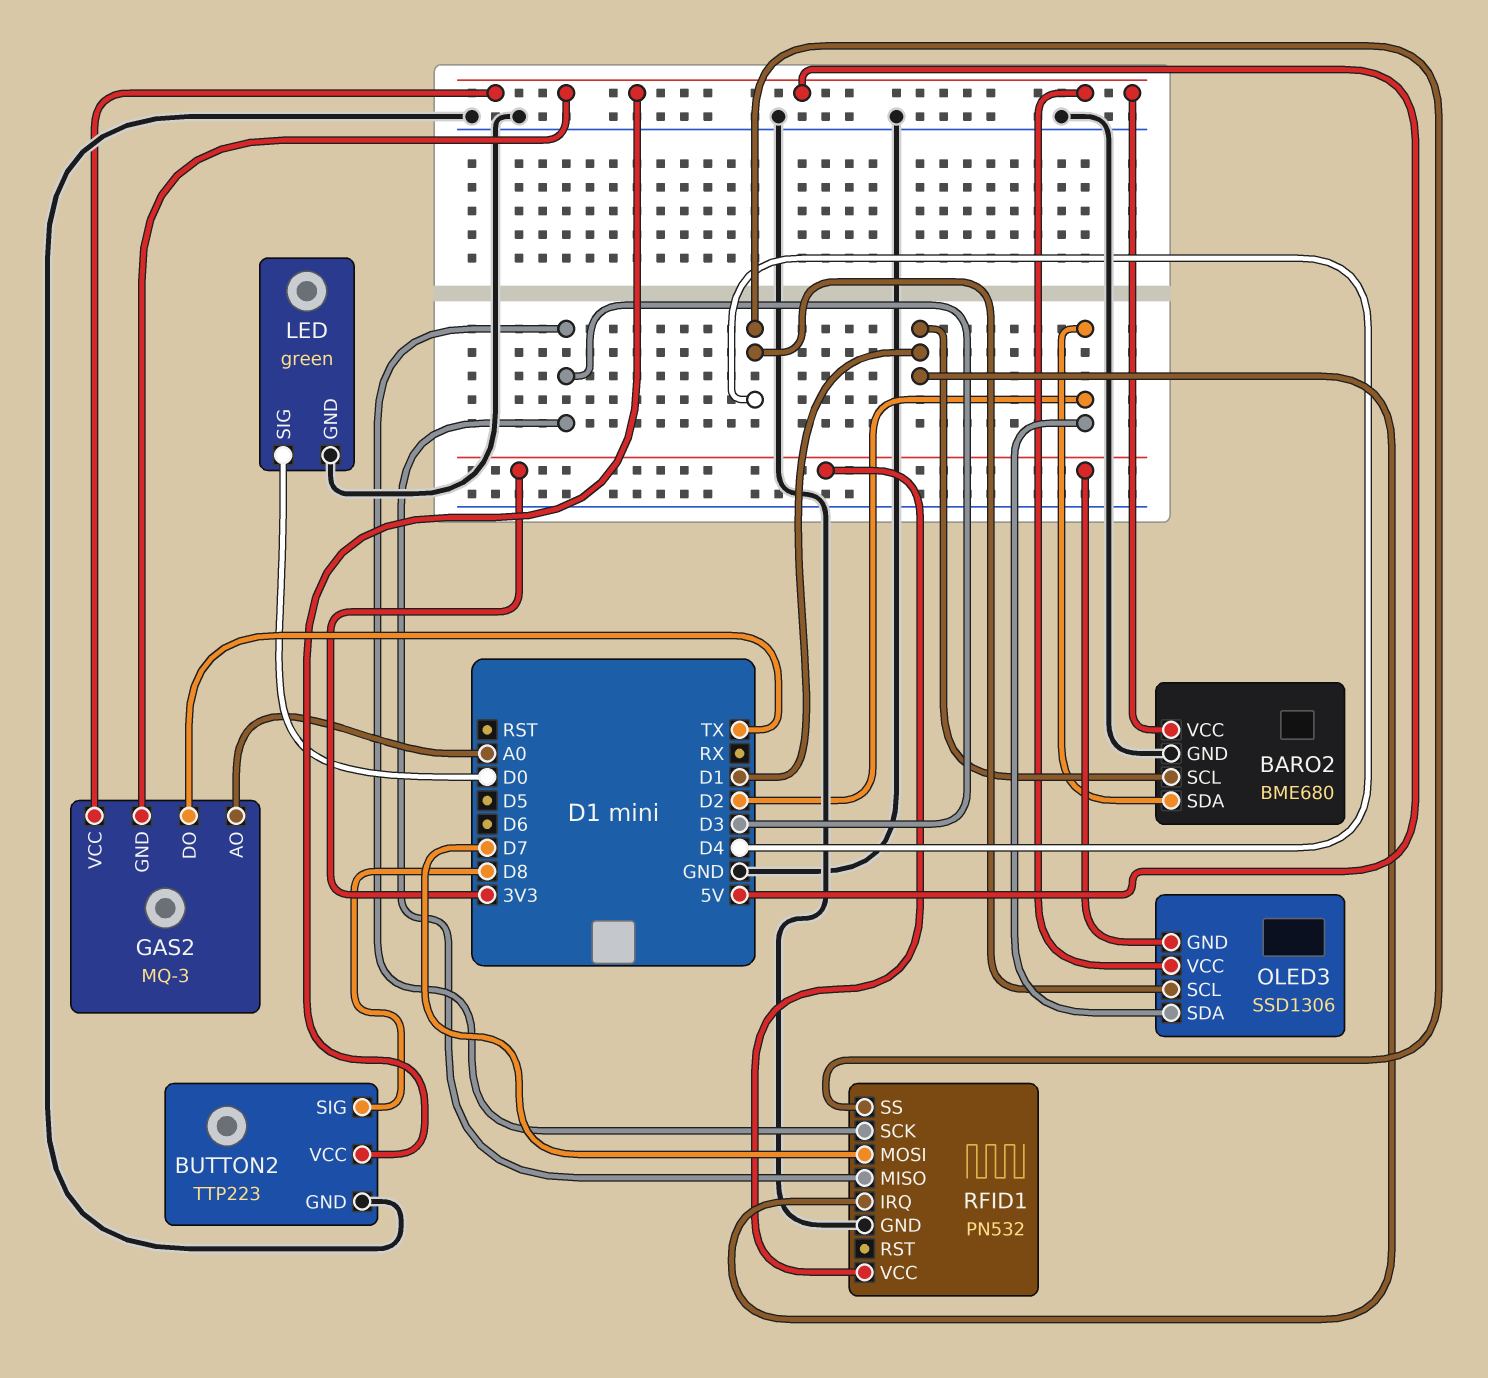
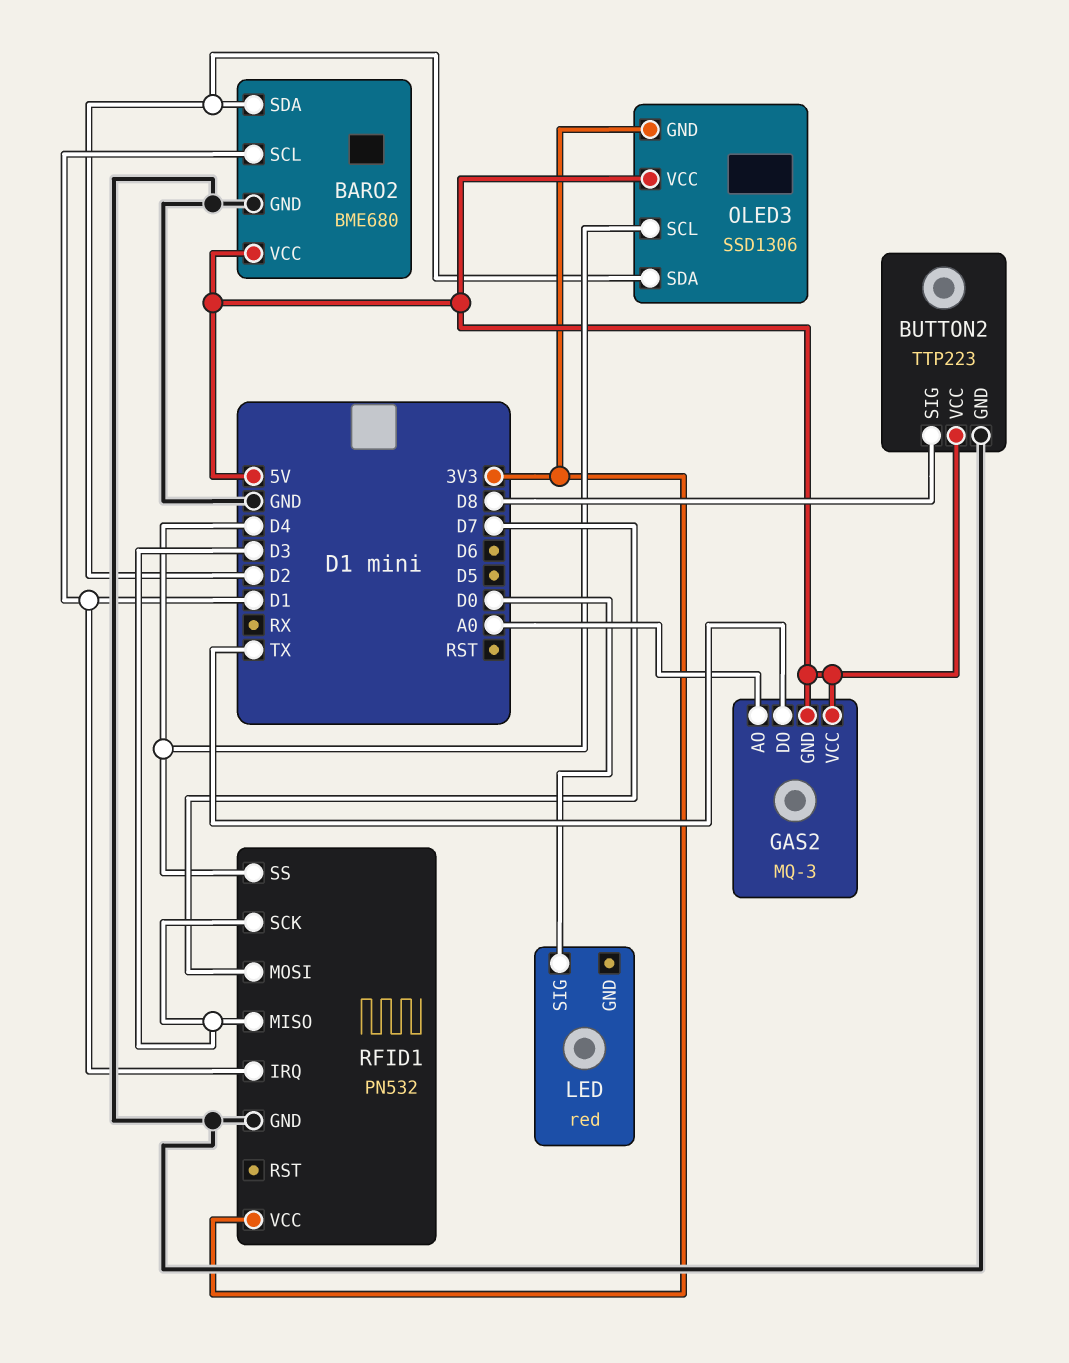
LED: green -> red
LED pin GND: GND -> none

